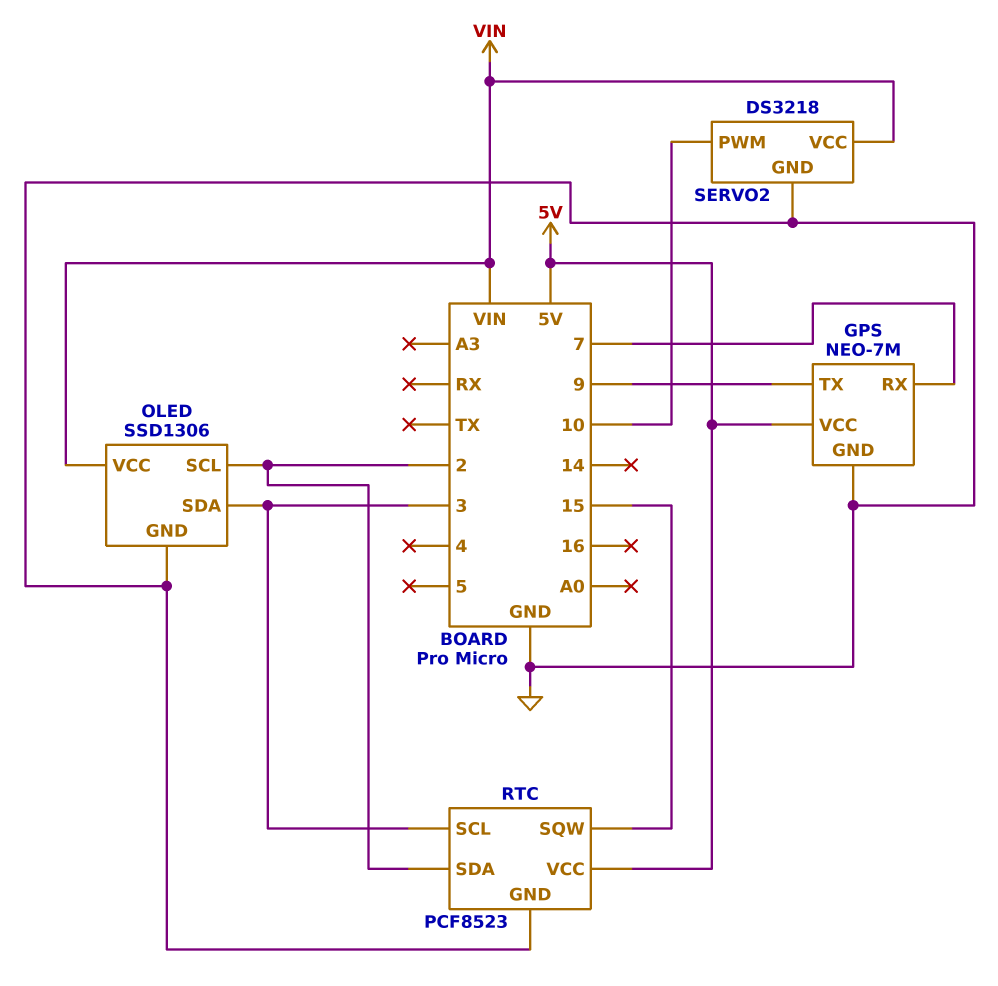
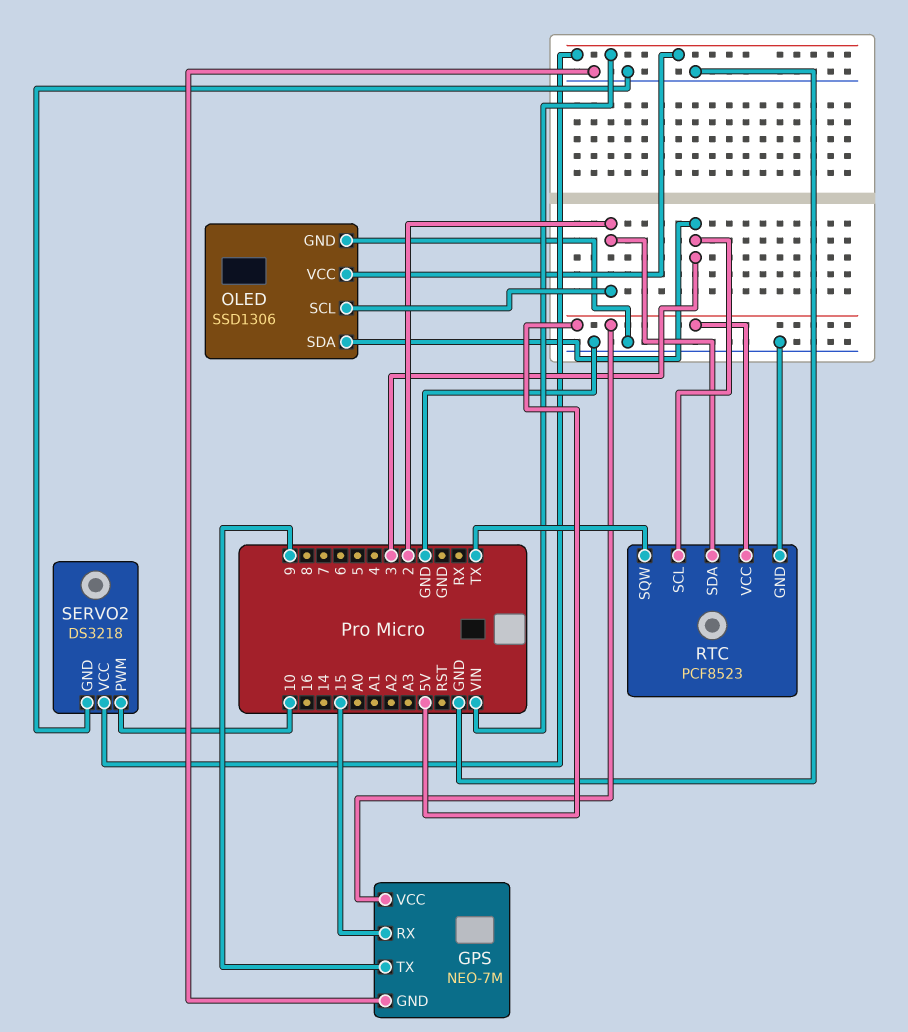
GPS pin RX: 7 -> 15
RTC pin SQW: 15 -> TX

